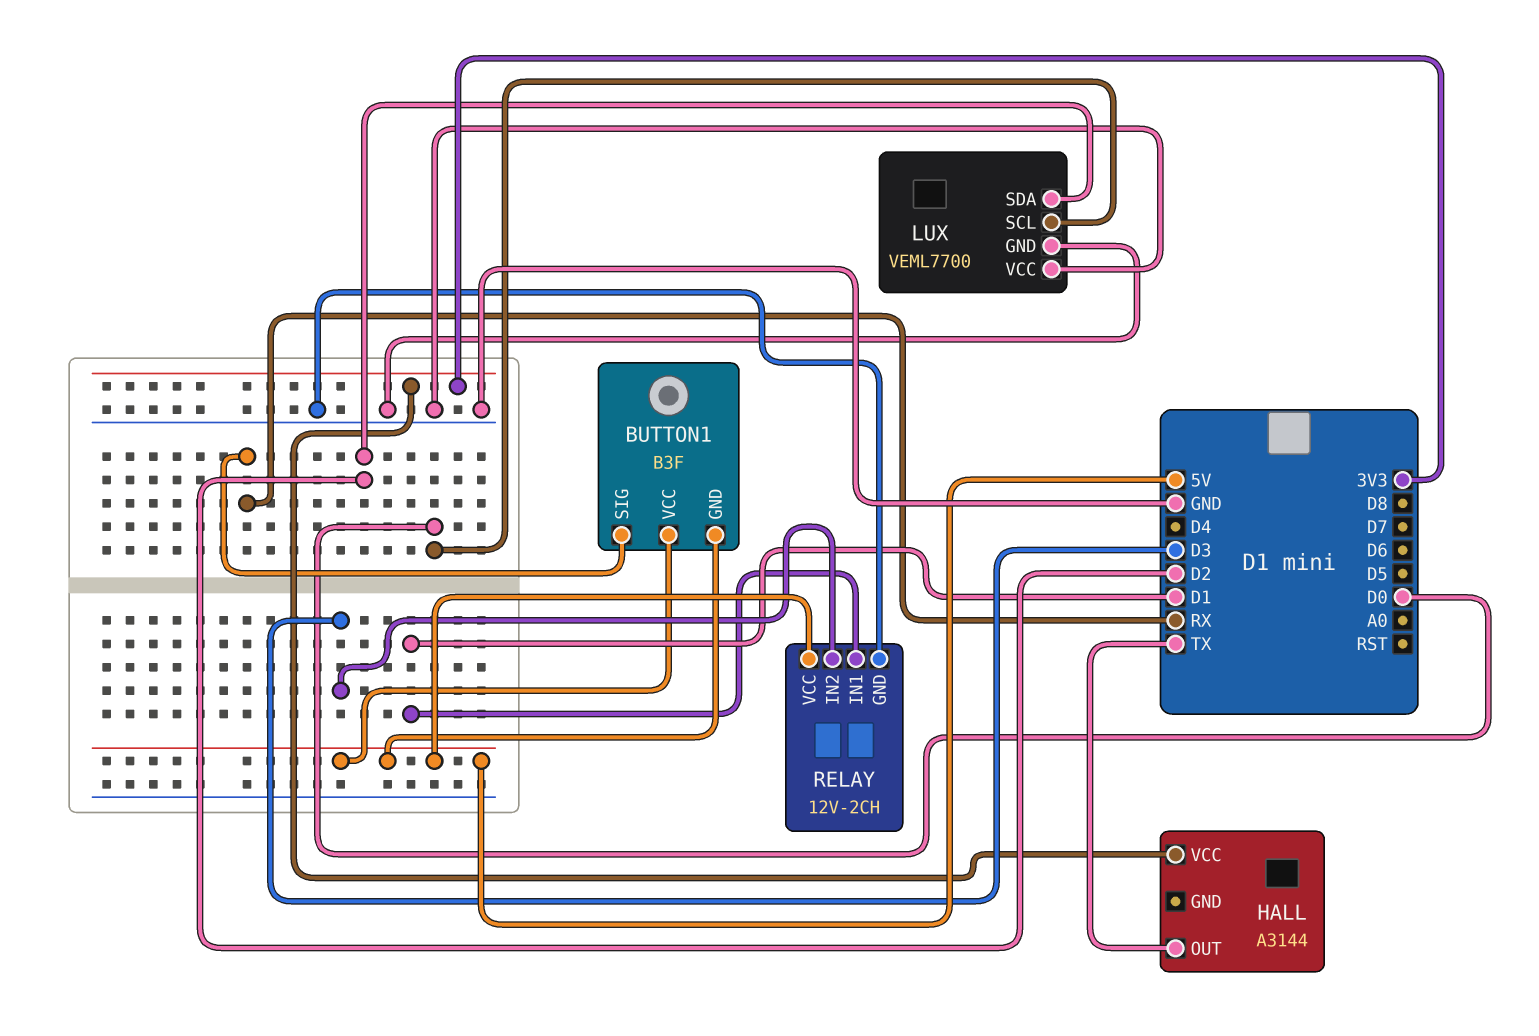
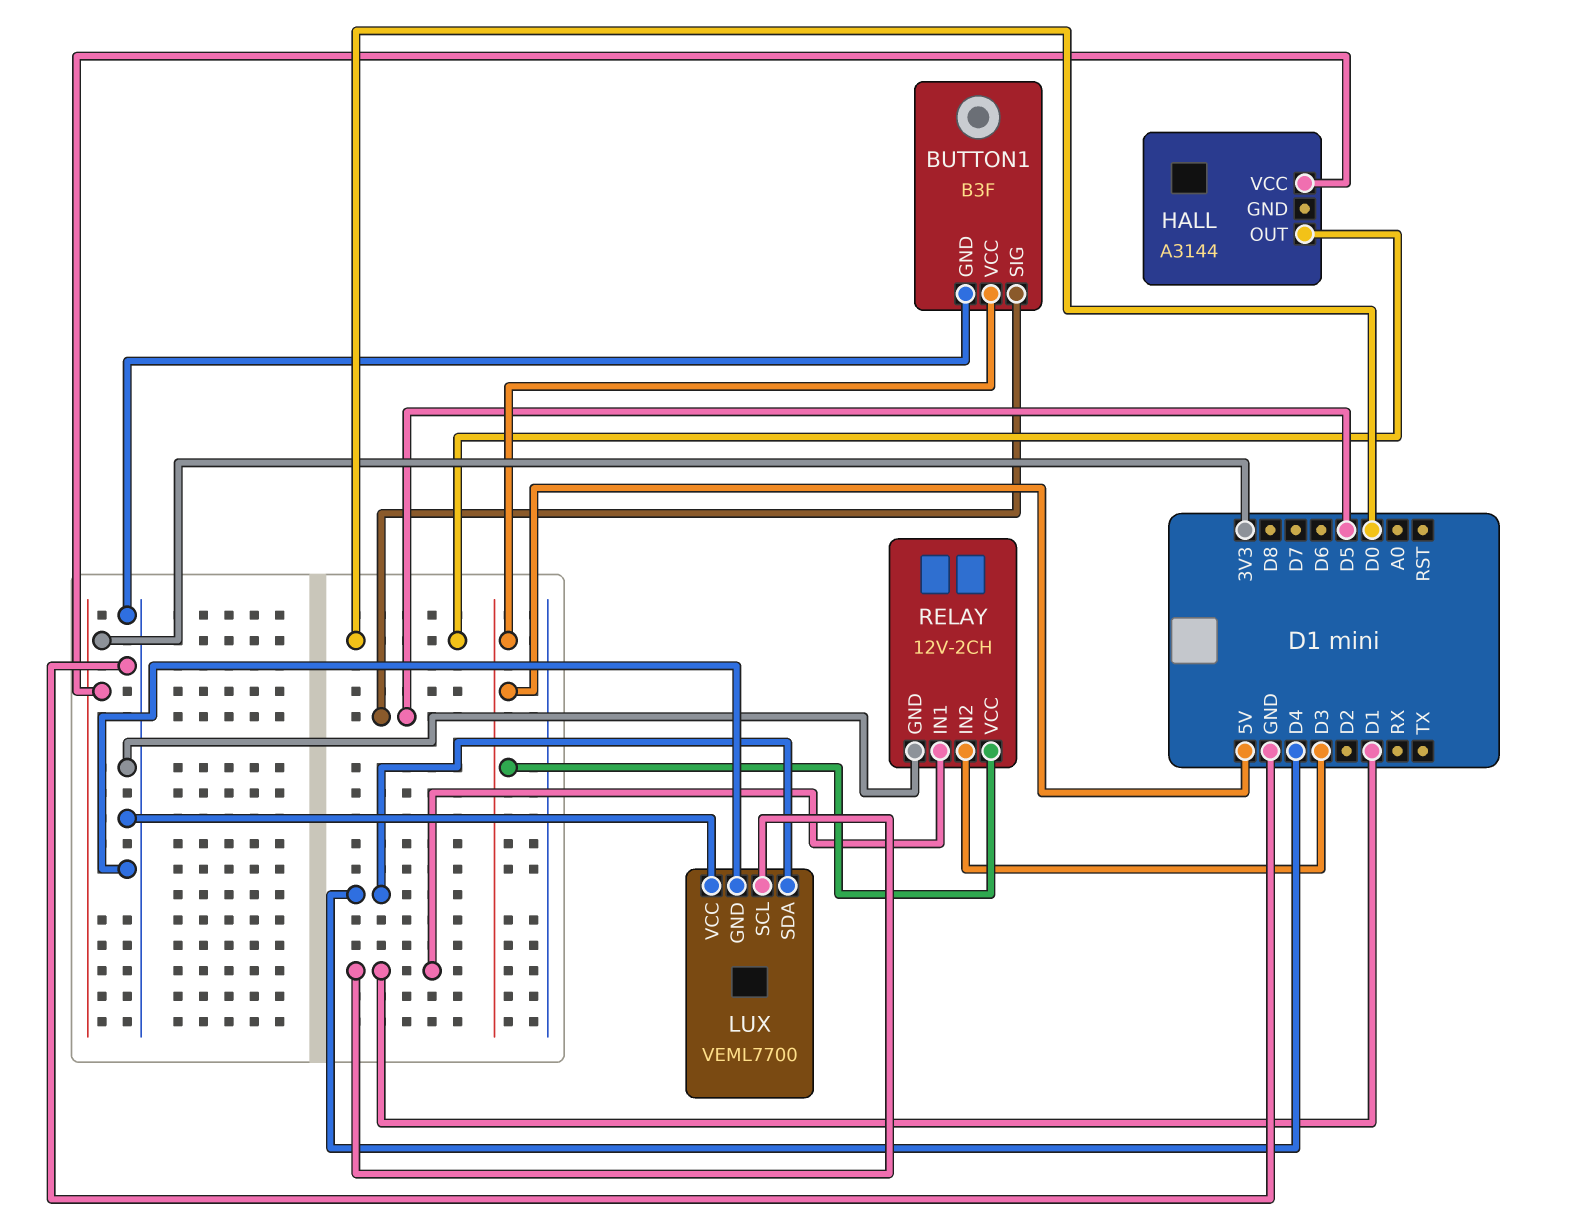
BUTTON1 pin GND: 5V -> GND
BUTTON1 pin SIG: RX -> D5
HALL pin OUT: TX -> D0
LUX pin SCL: D0 -> D1
LUX pin SDA: D2 -> D4

